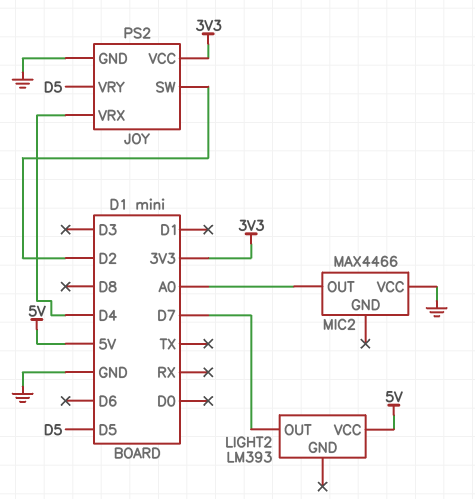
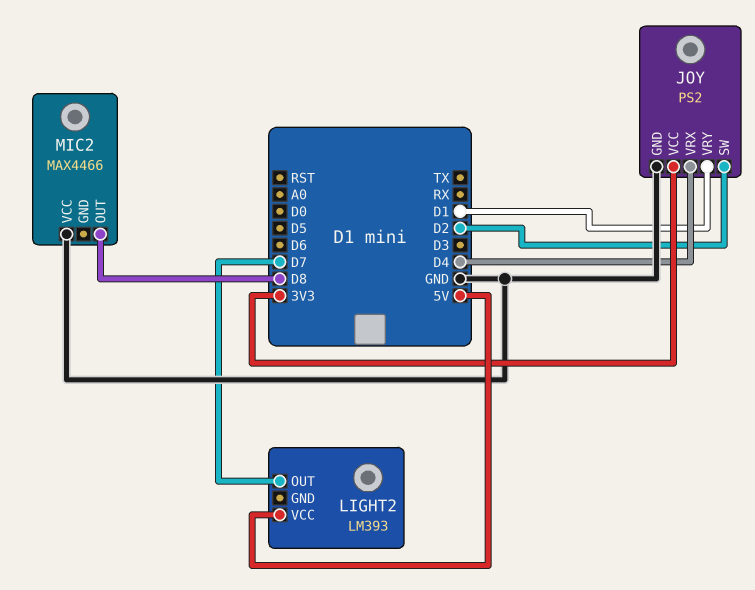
JOY pin VRY: D5 -> D1
MIC2 pin OUT: A0 -> D8

